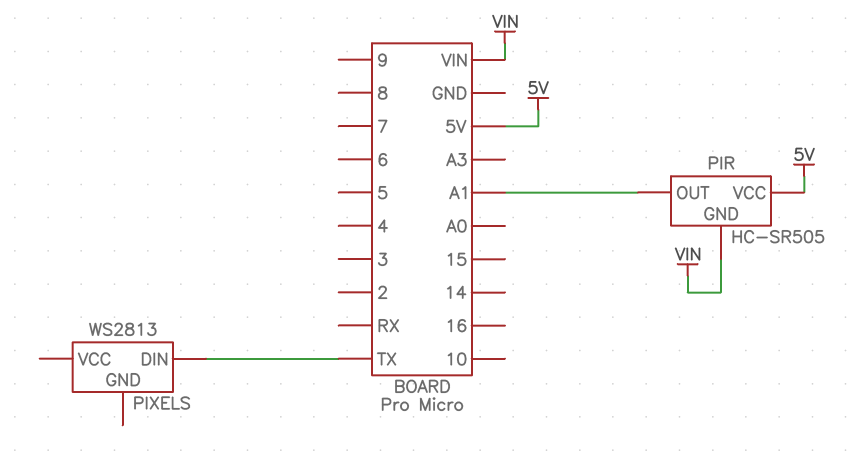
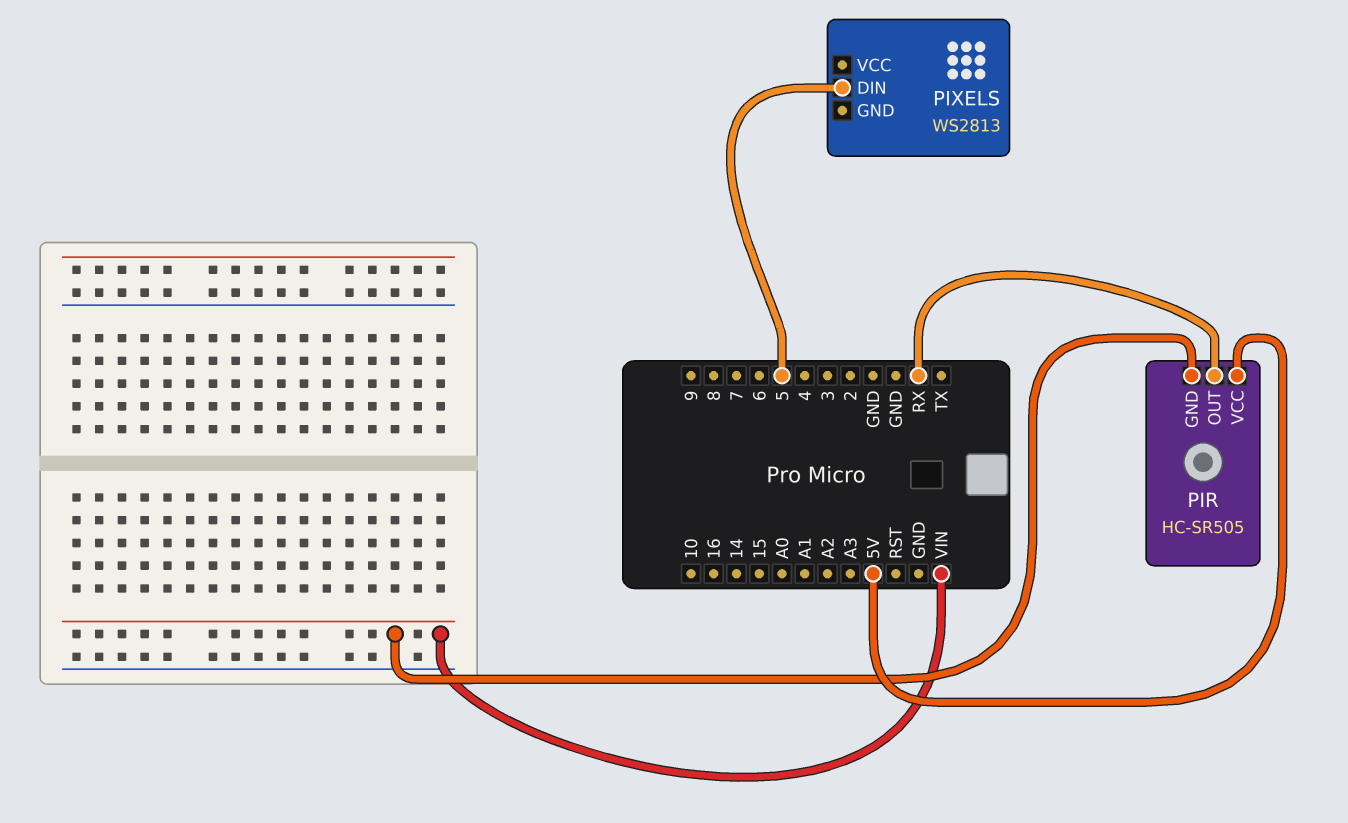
PIR pin OUT: A1 -> RX
PIXELS pin DIN: TX -> 5

